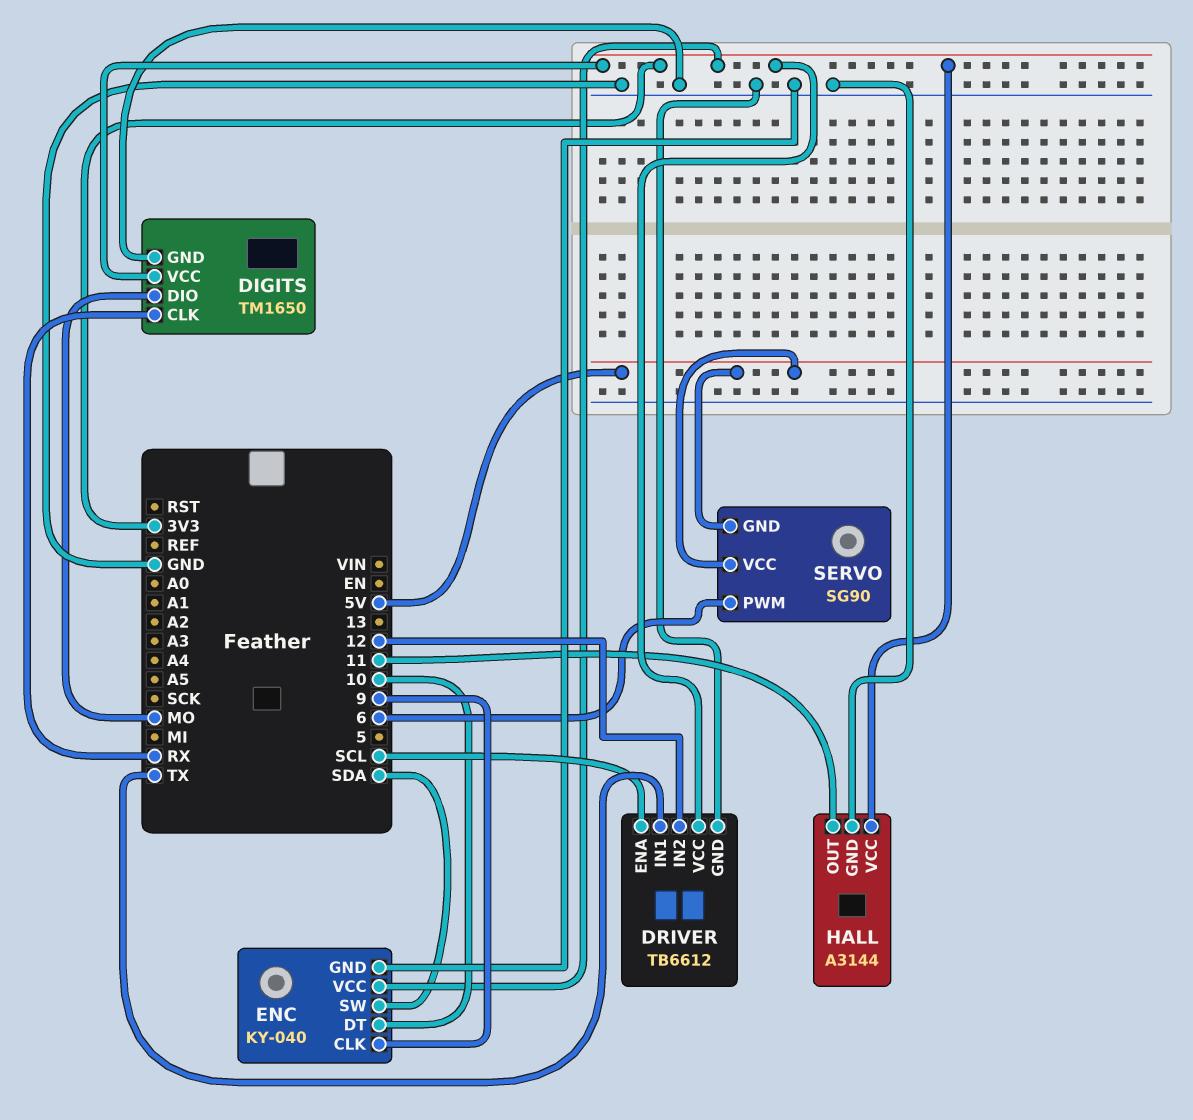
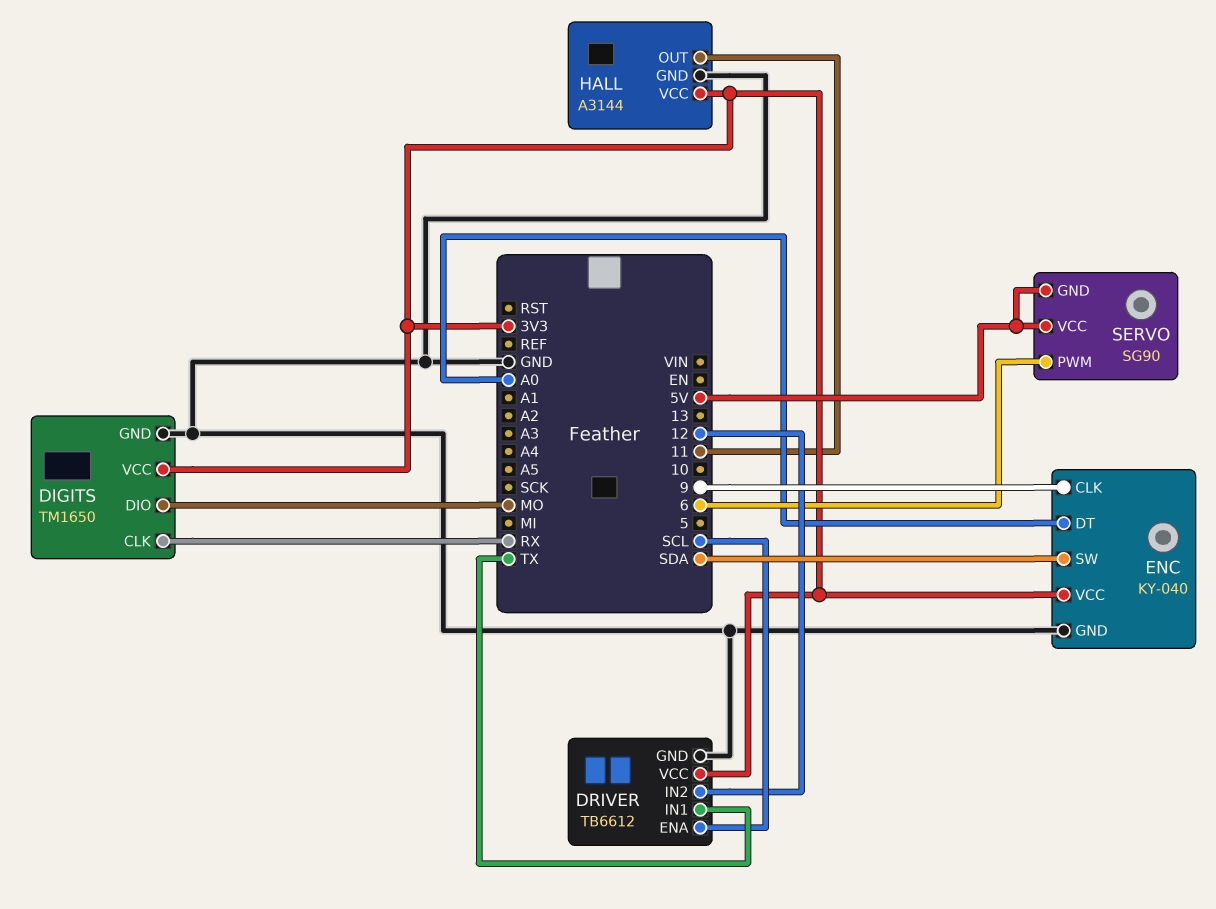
ENC pin DT: 10 -> A0

